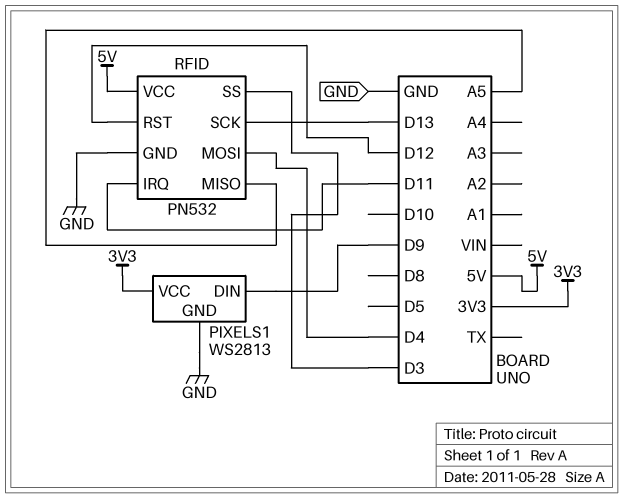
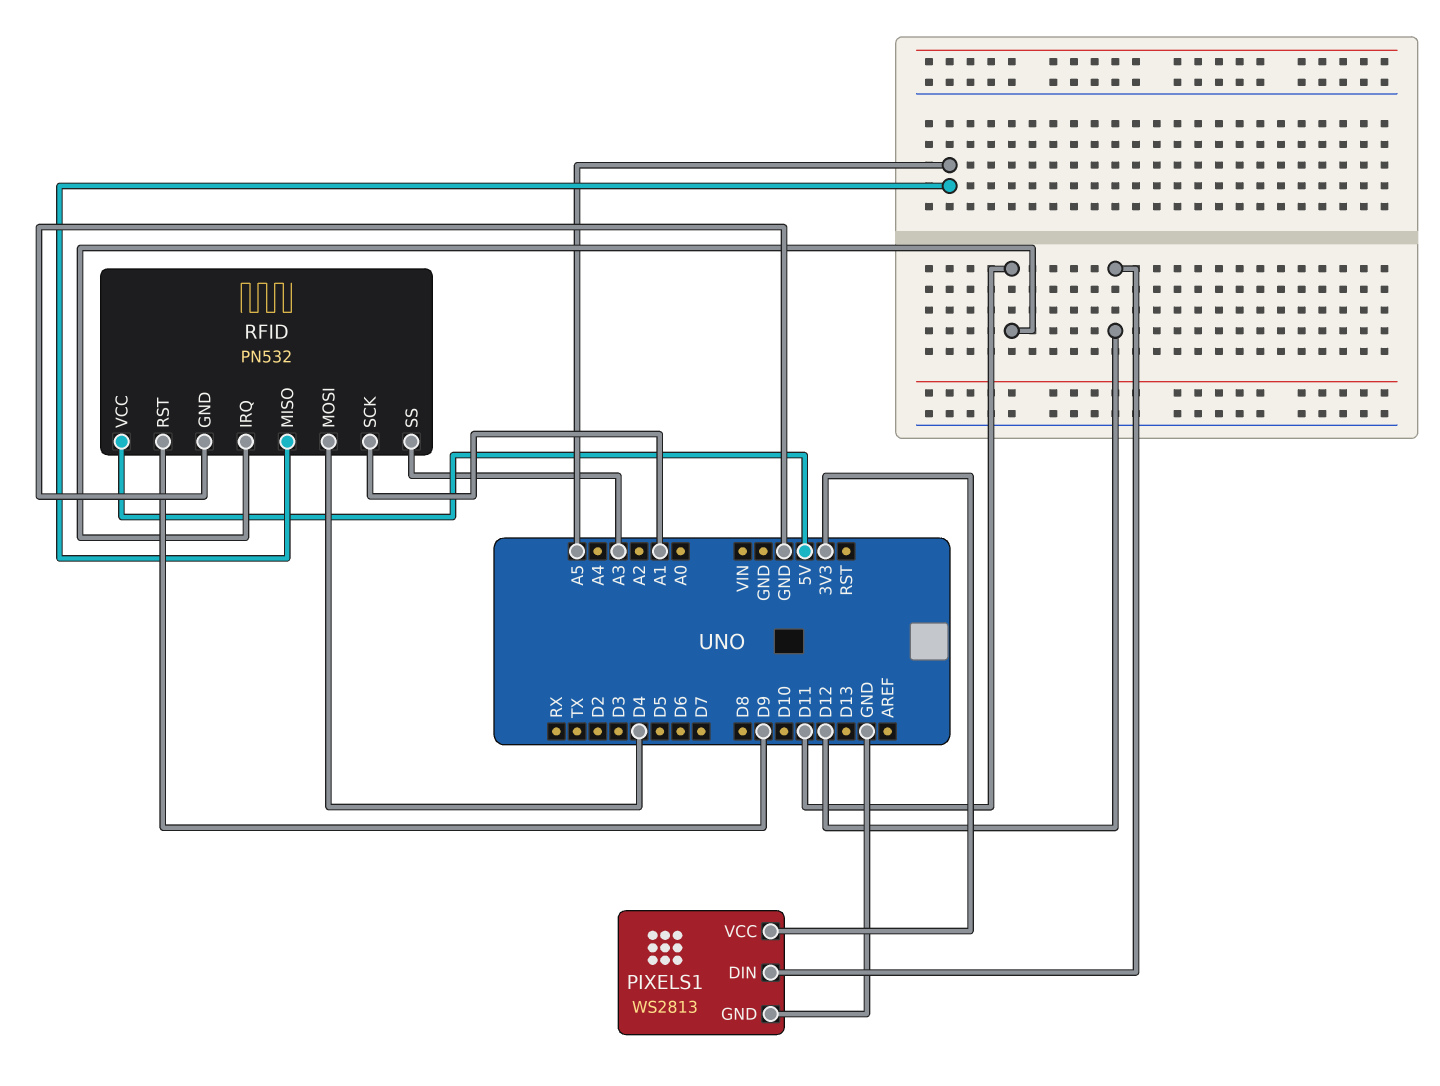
PIXELS1 pin DIN: D9 -> D12
RFID pin RST: D12 -> D9
RFID pin SCK: D13 -> A1
RFID pin SS: D3 -> A3

